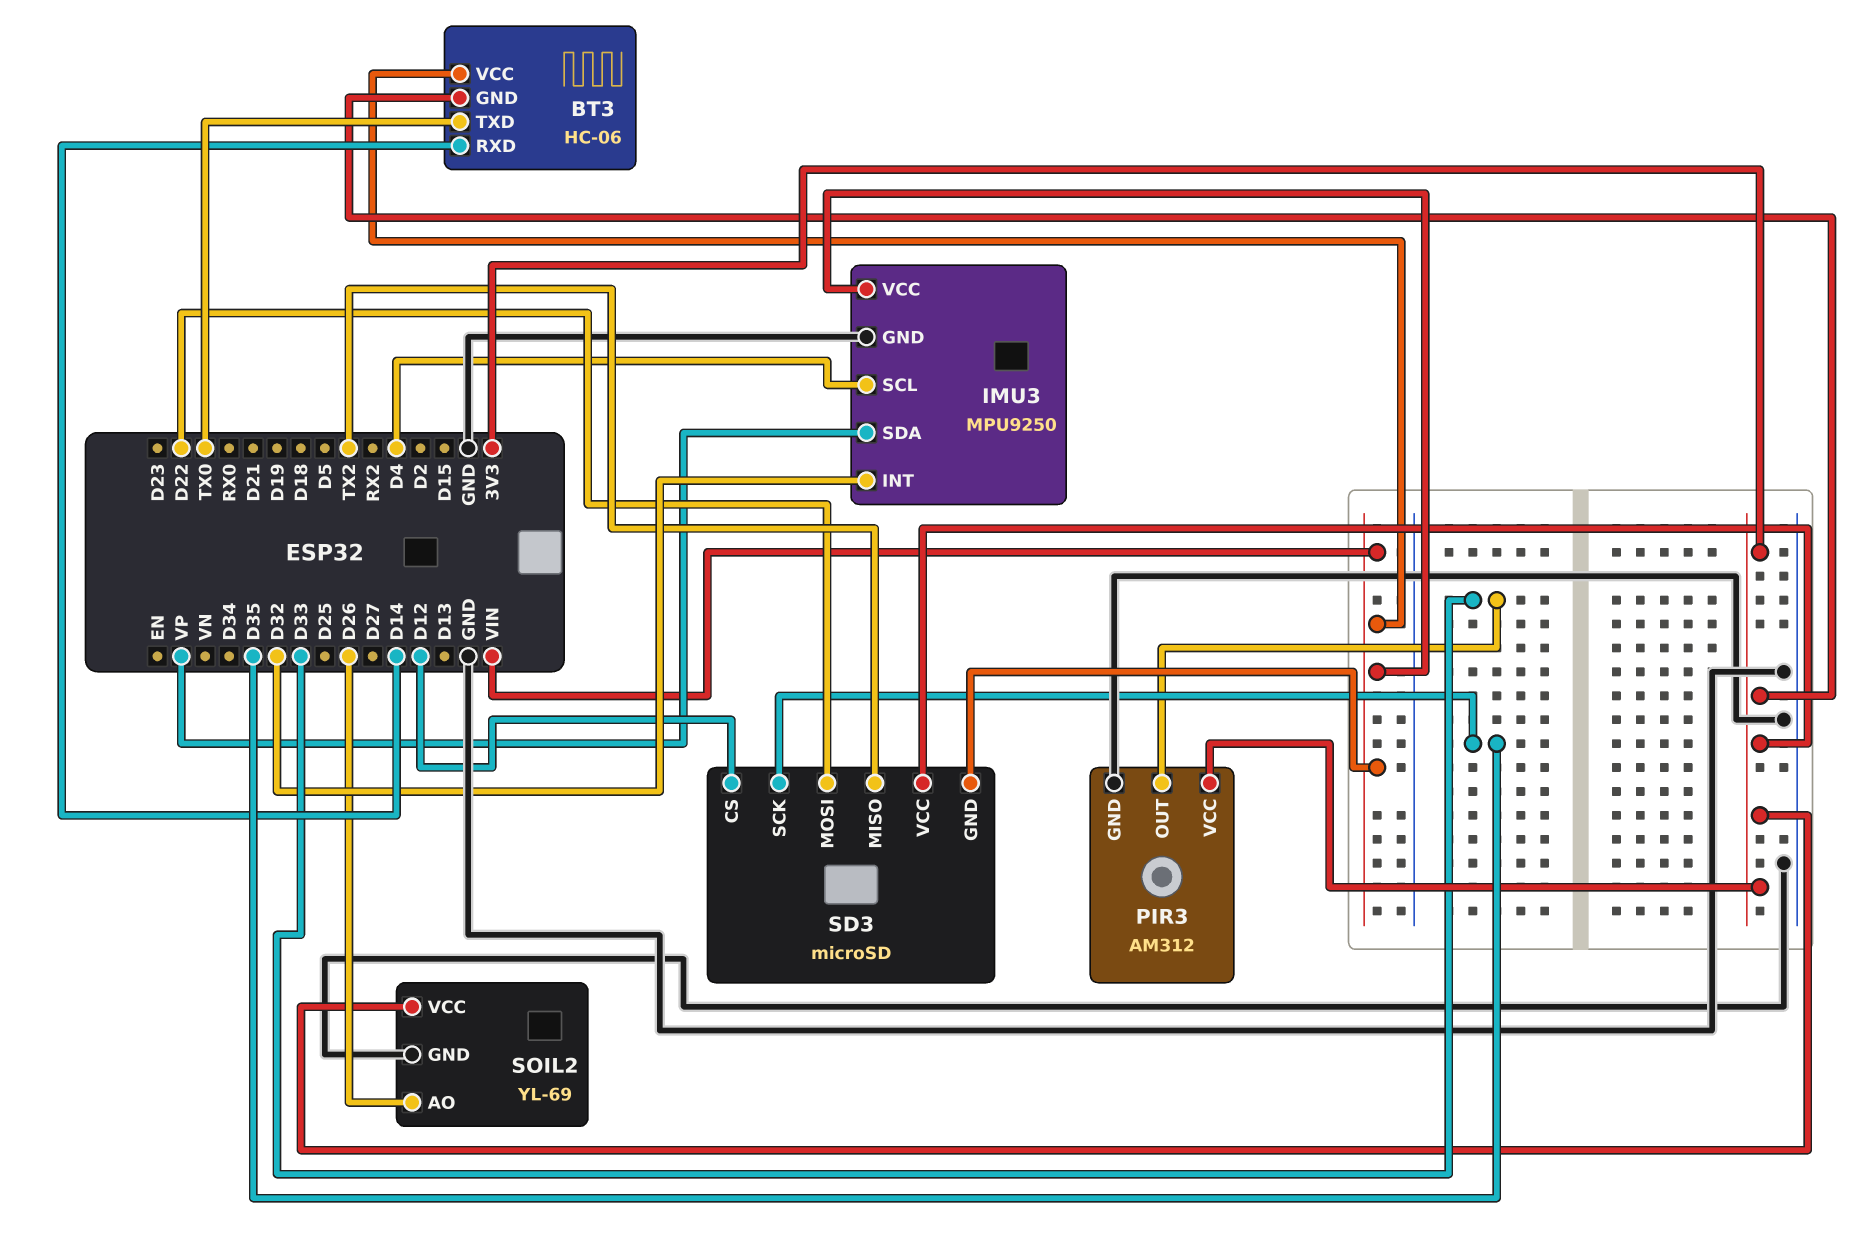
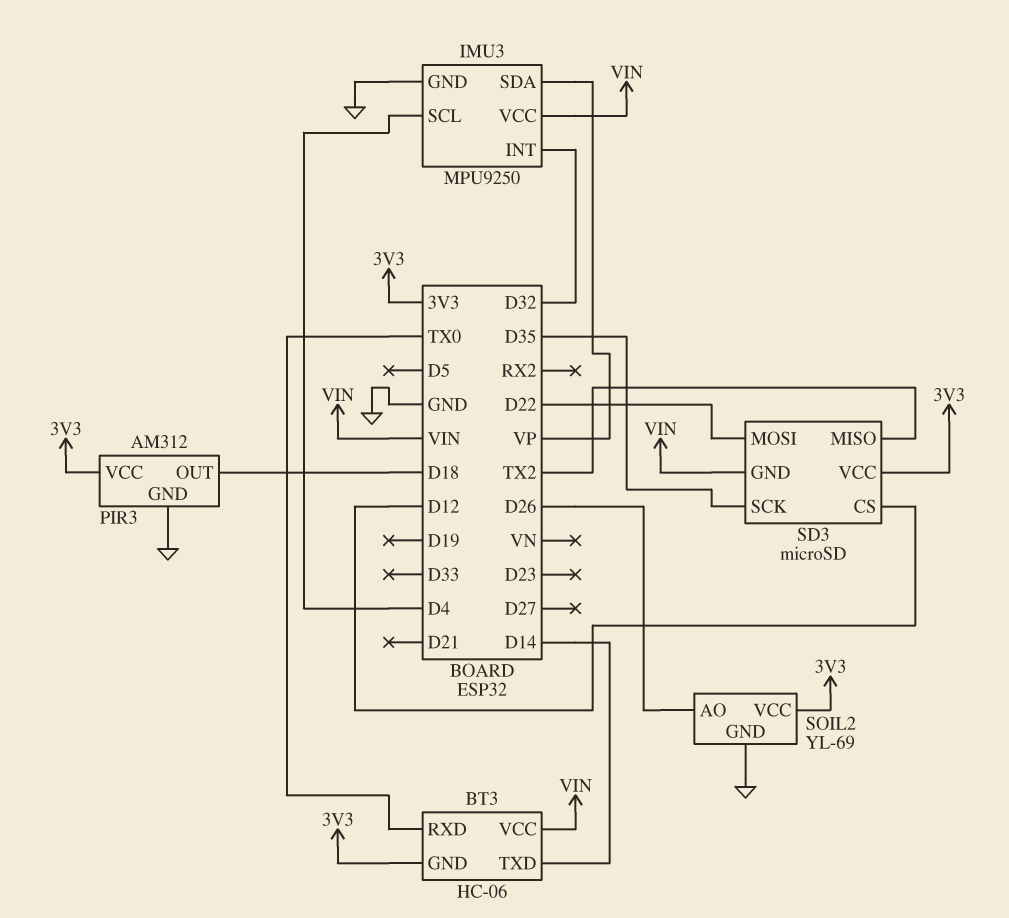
BT3 pin RXD: D14 -> TX0
BT3 pin TXD: TX0 -> D14
PIR3 pin OUT: D33 -> D18

